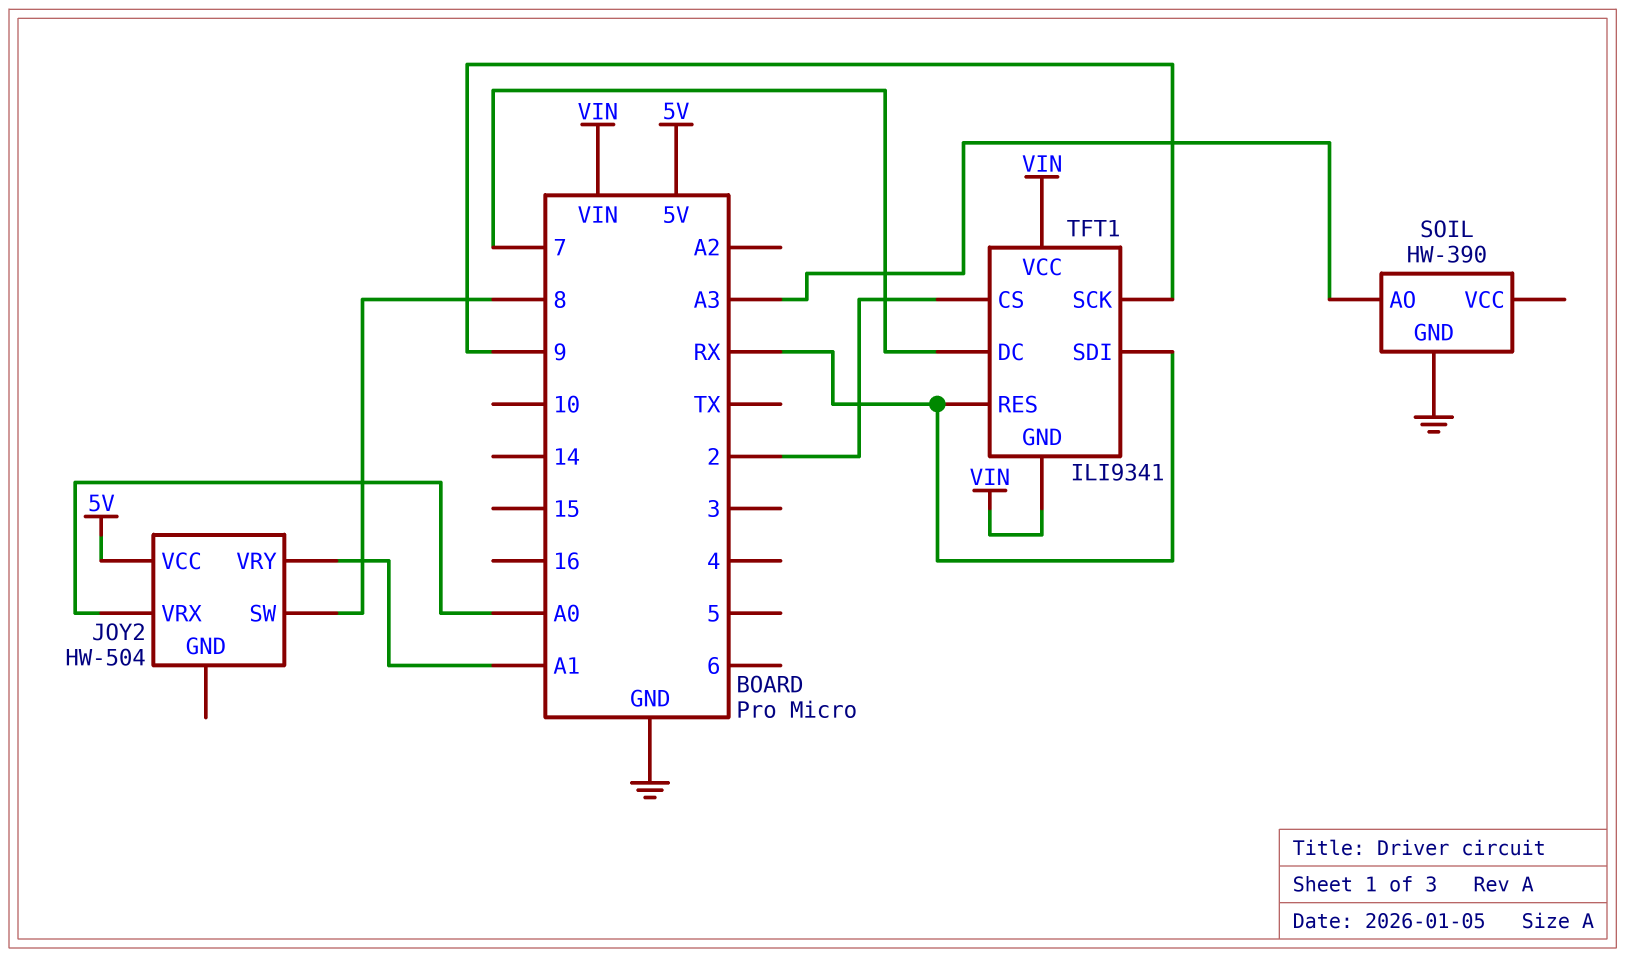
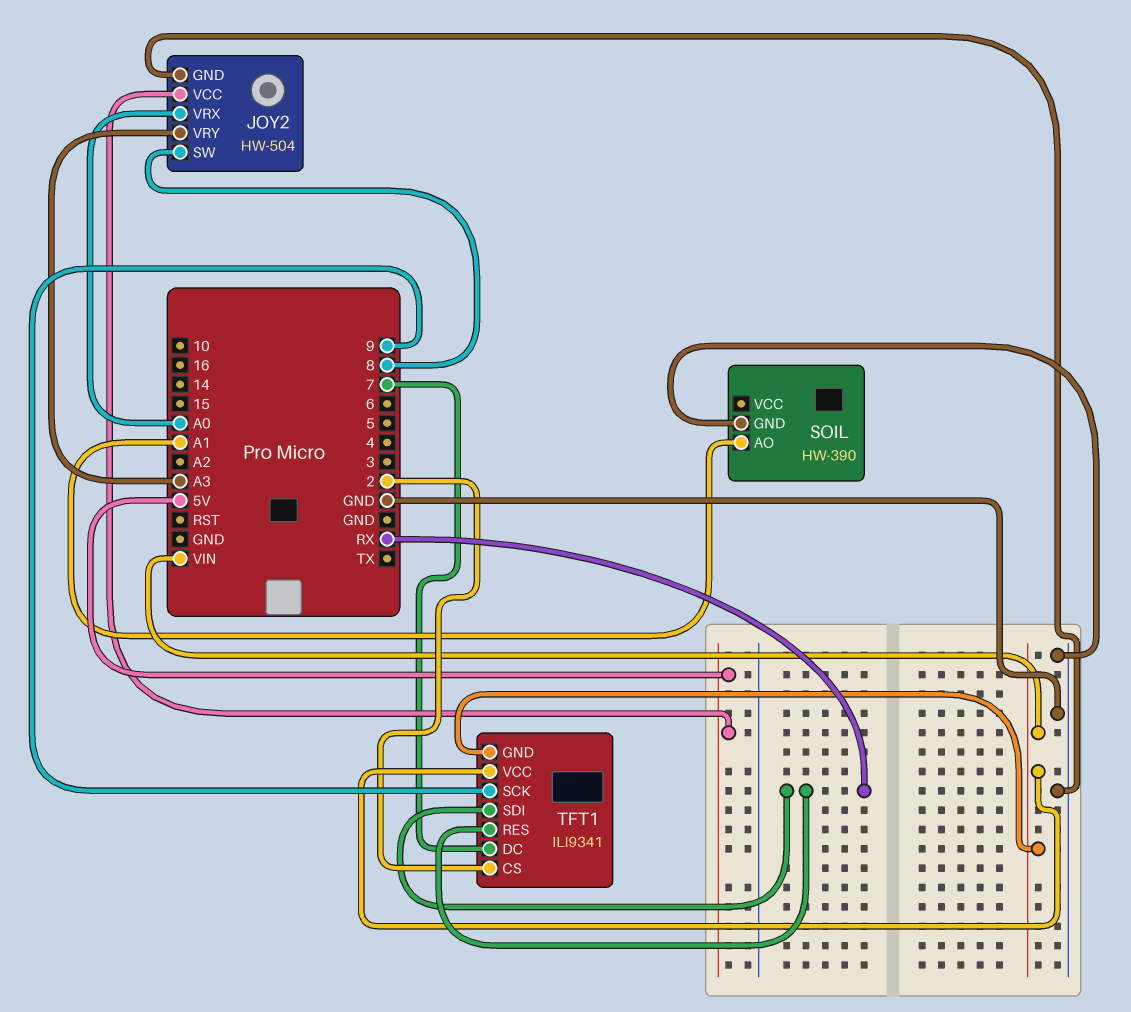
JOY2 pin GND: none -> GND
JOY2 pin VRY: A1 -> A3
SOIL pin AO: A3 -> A1

